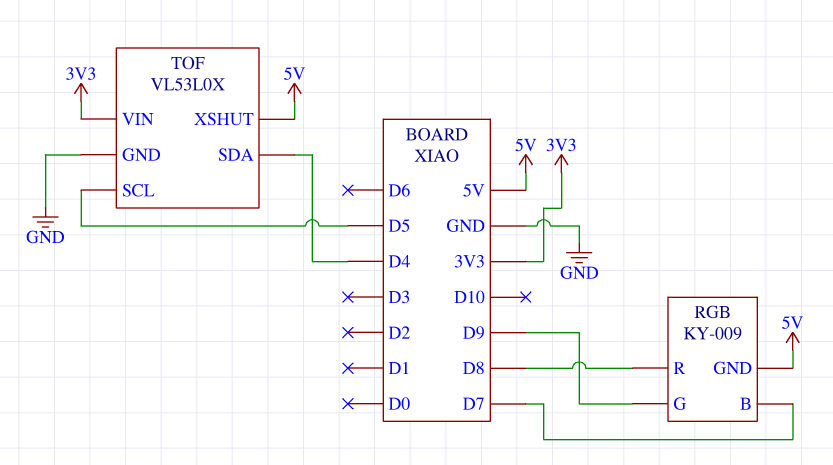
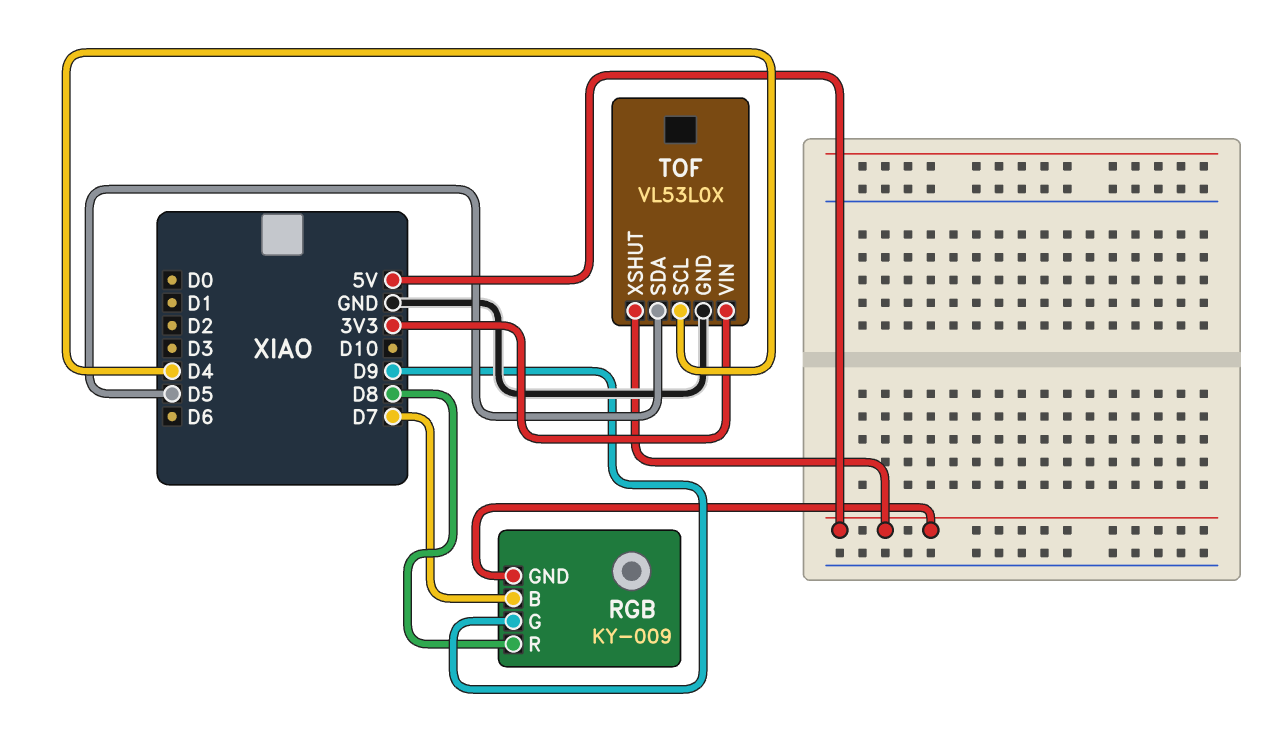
TOF pin SCL: D5 -> D4
TOF pin SDA: D4 -> D5

